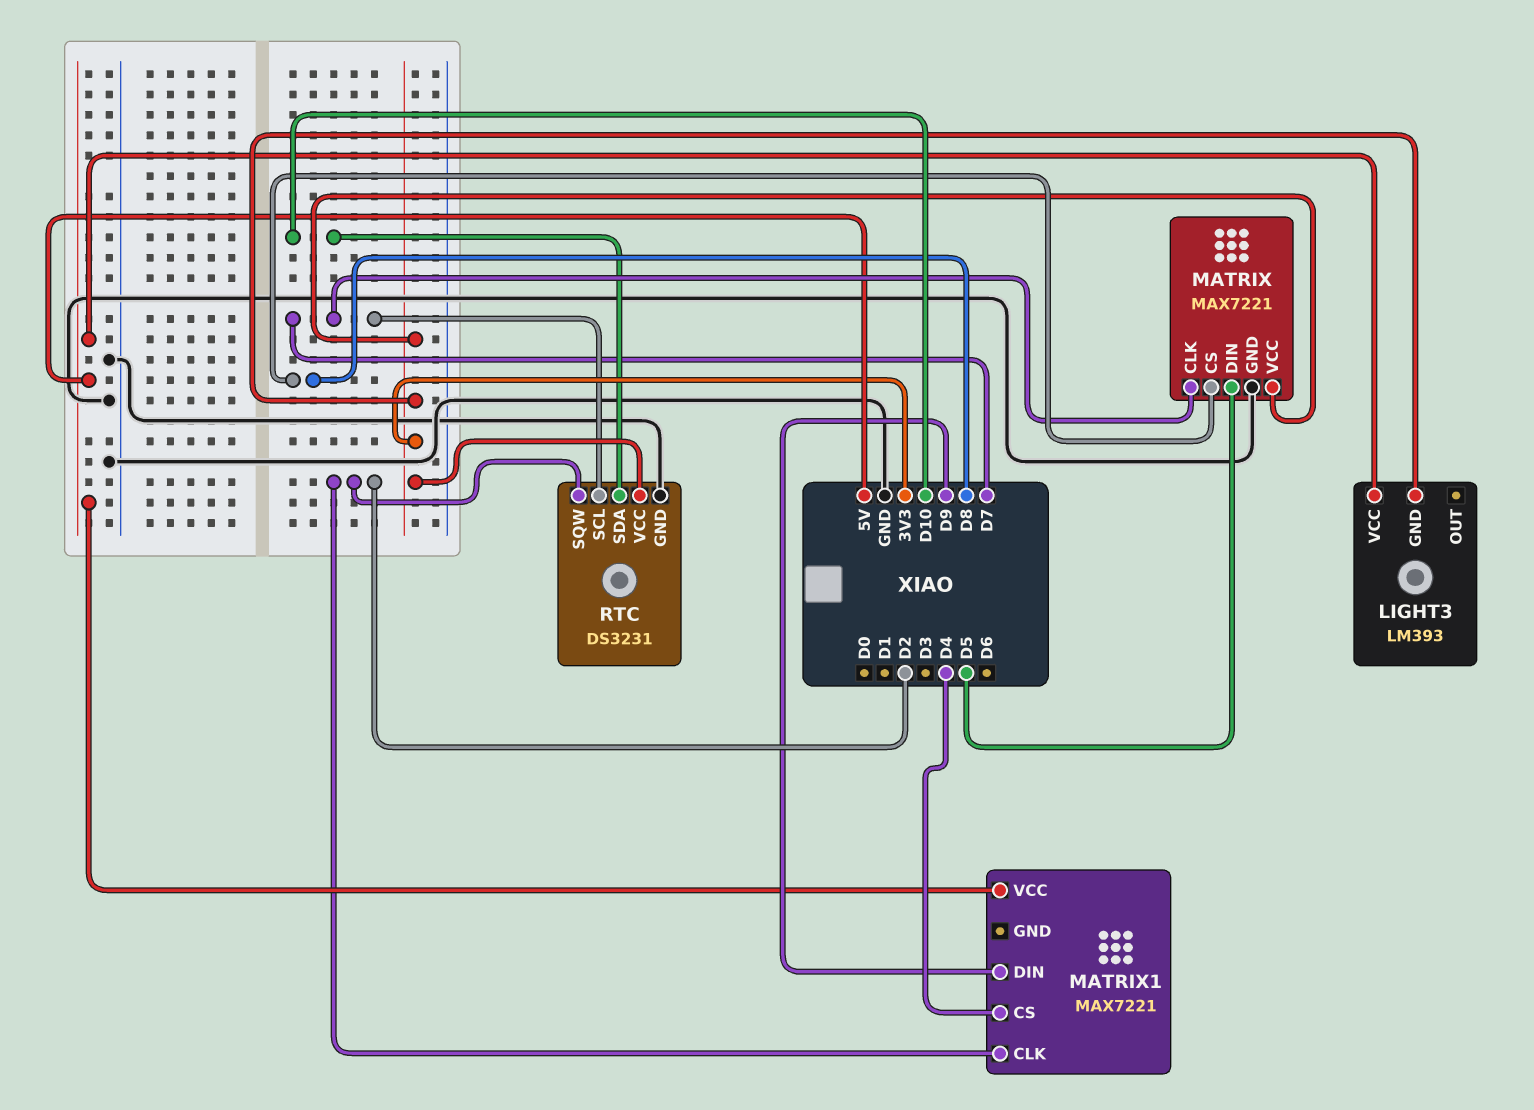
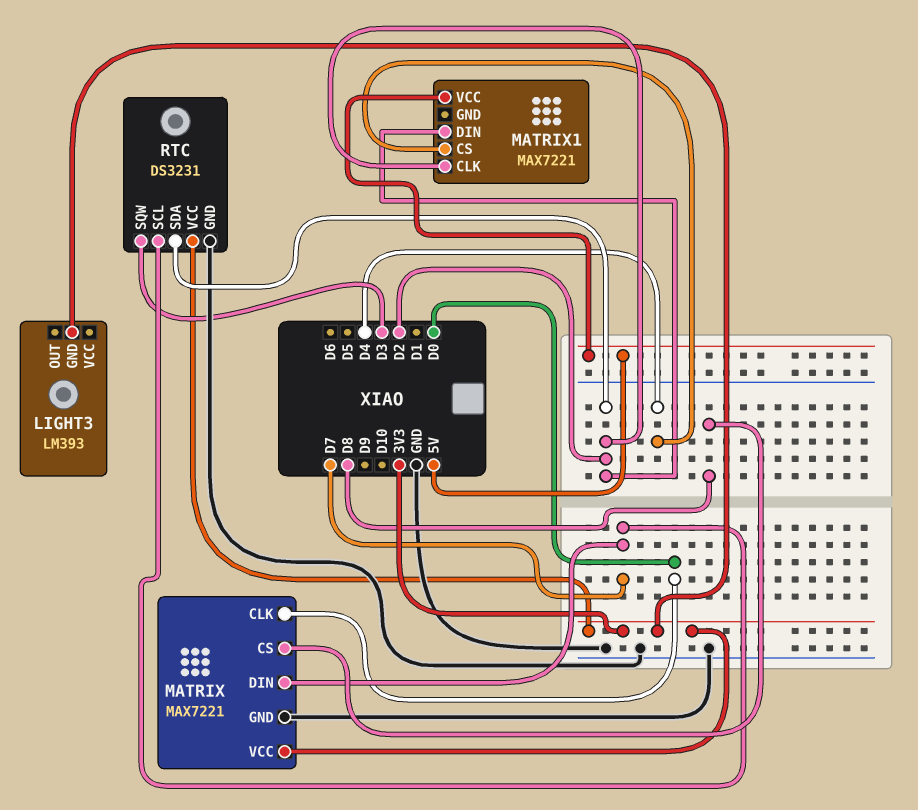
LIGHT3 pin VCC: 5V -> none
MATRIX pin CLK: D7 -> D0
MATRIX pin DIN: D5 -> D7
MATRIX1 pin DIN: D9 -> D2
RTC pin SDA: D10 -> D2
RTC pin SQW: D2 -> D3

